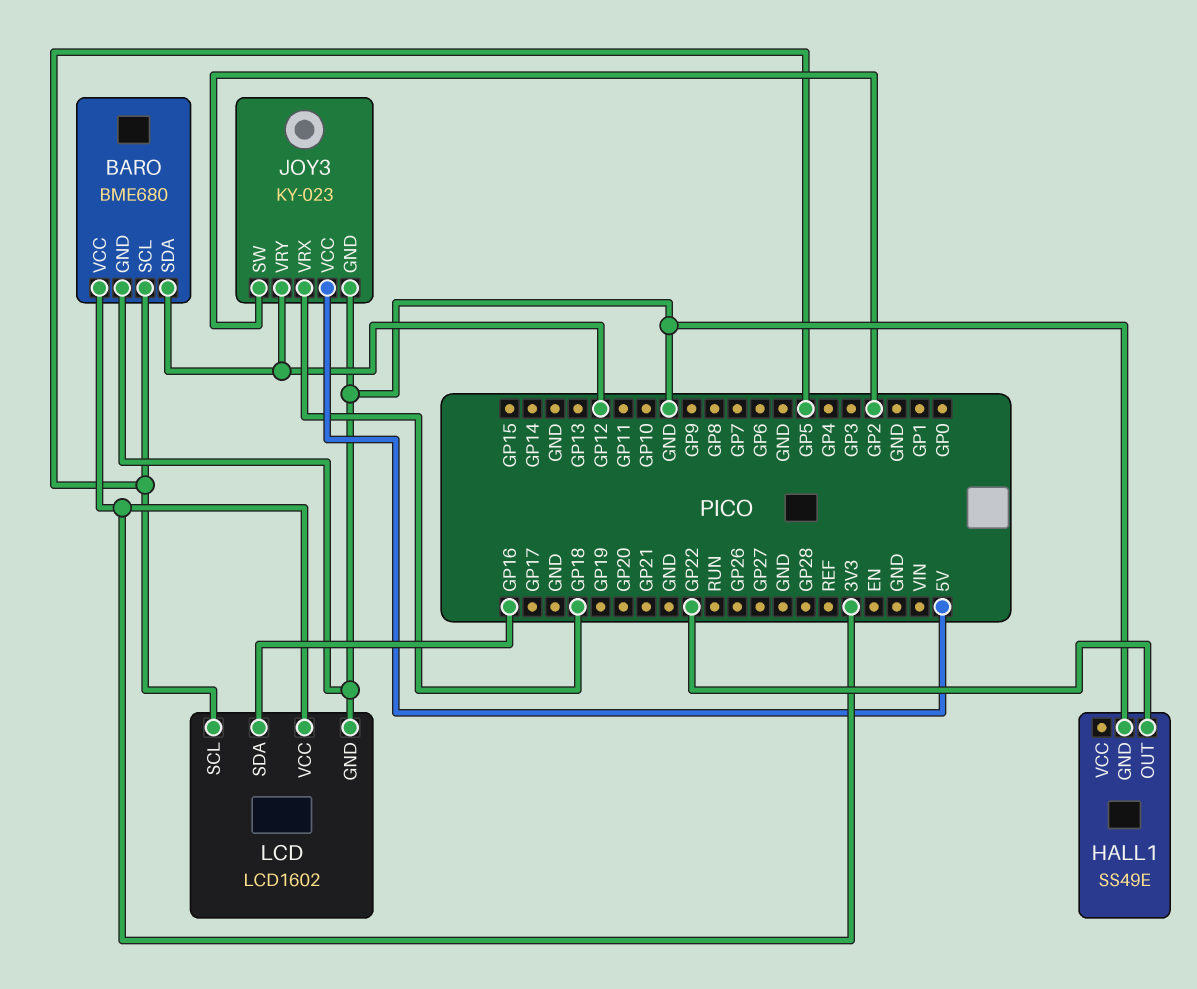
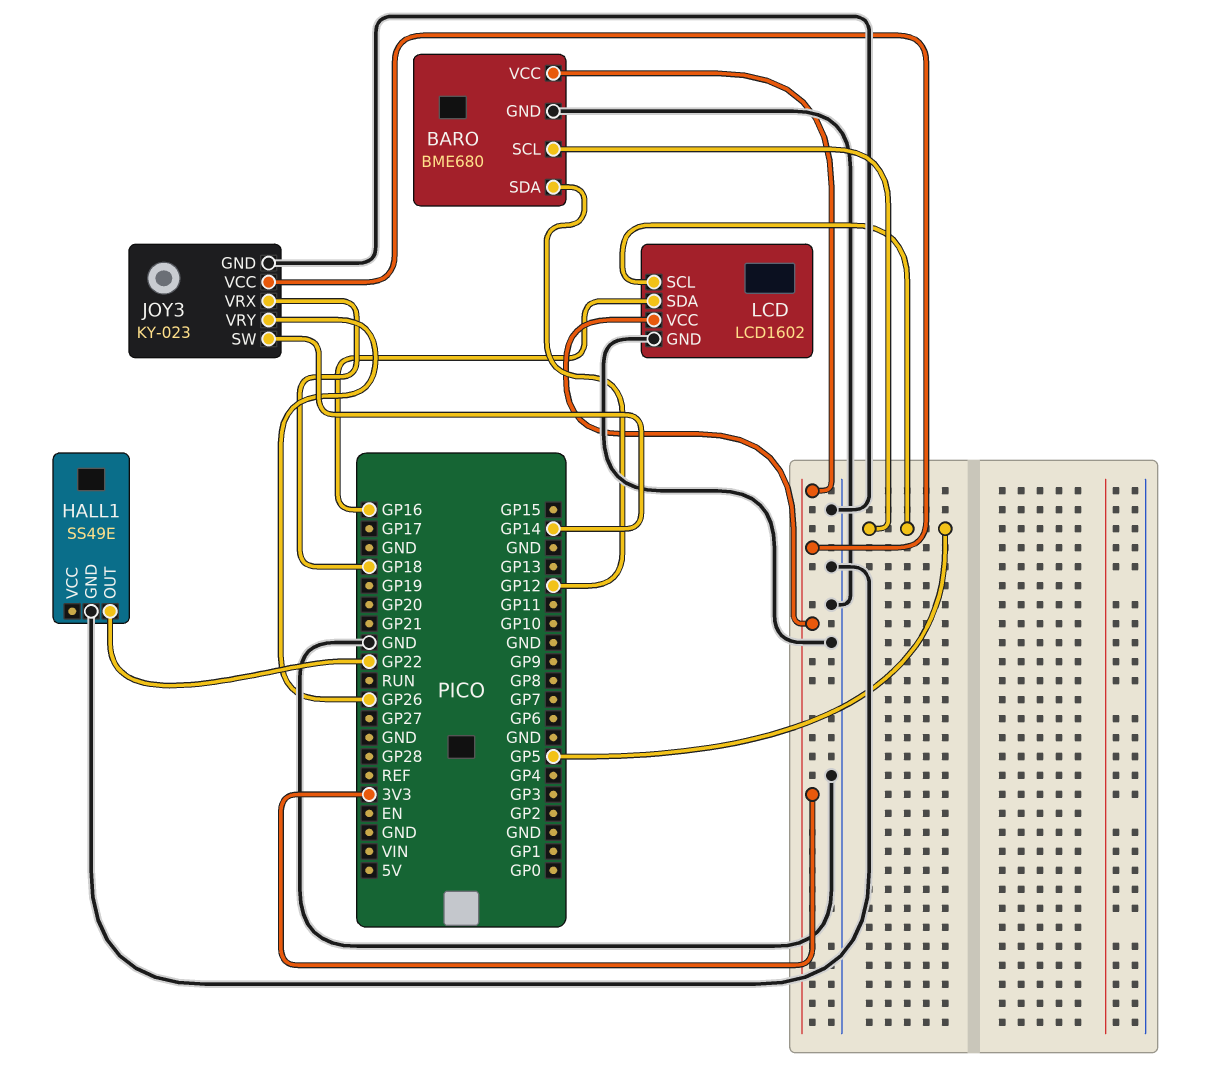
JOY3 pin SW: GP2 -> GP14
JOY3 pin VCC: 5V -> 3V3
JOY3 pin VRY: GP12 -> GP26

